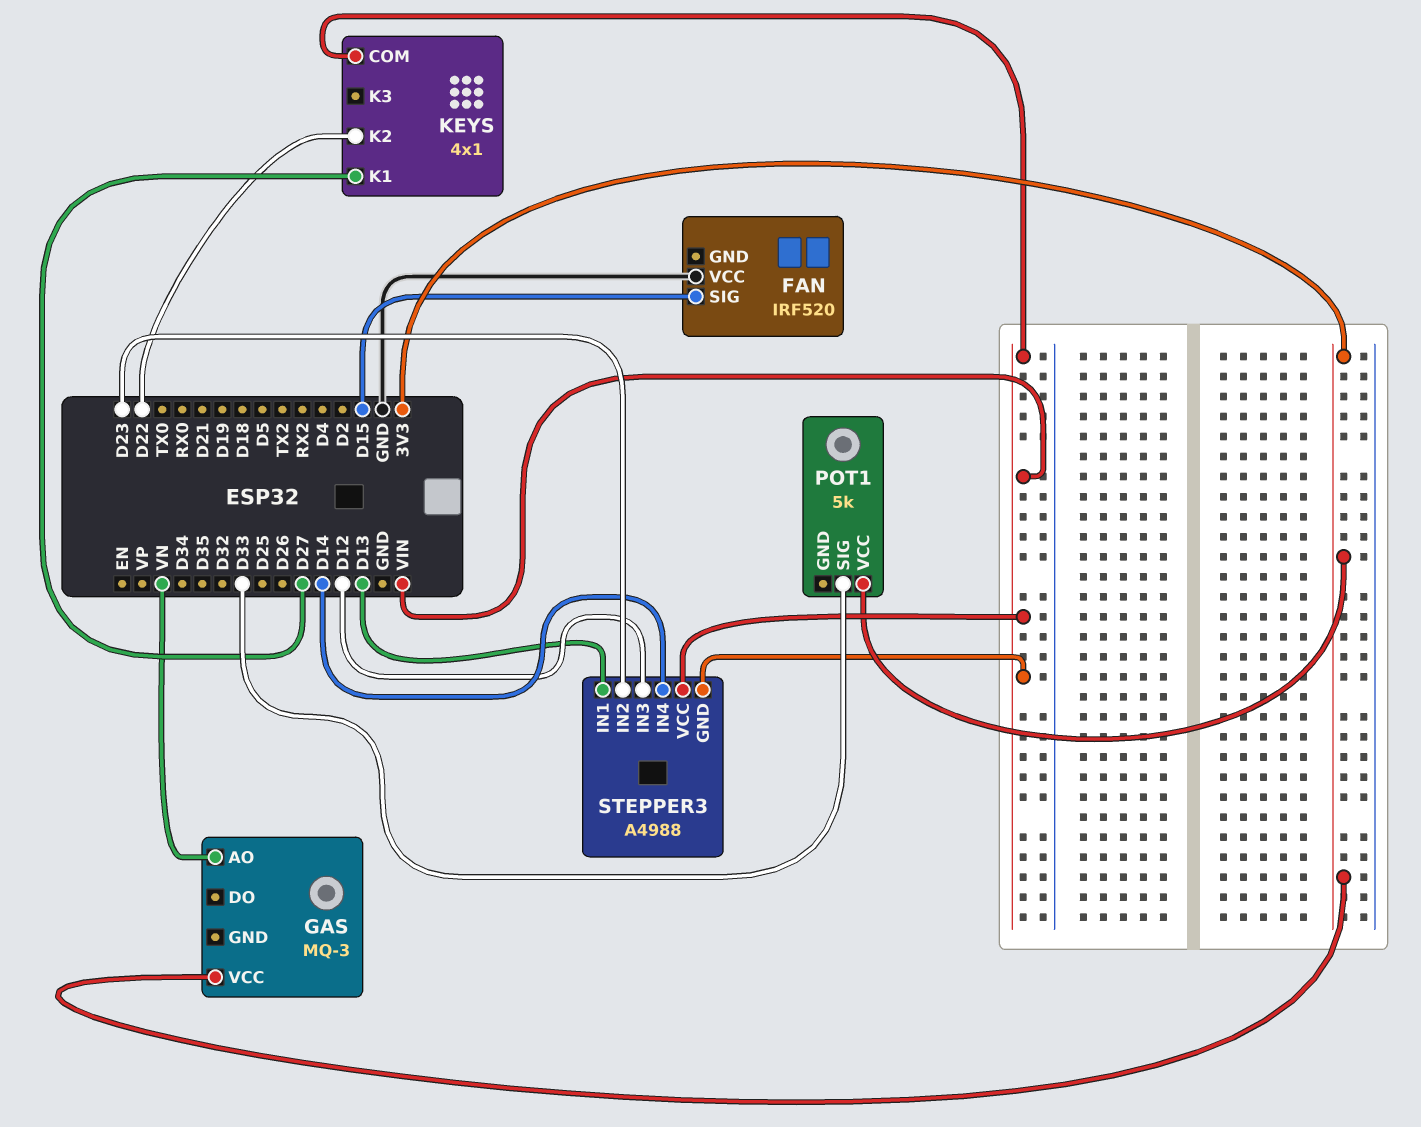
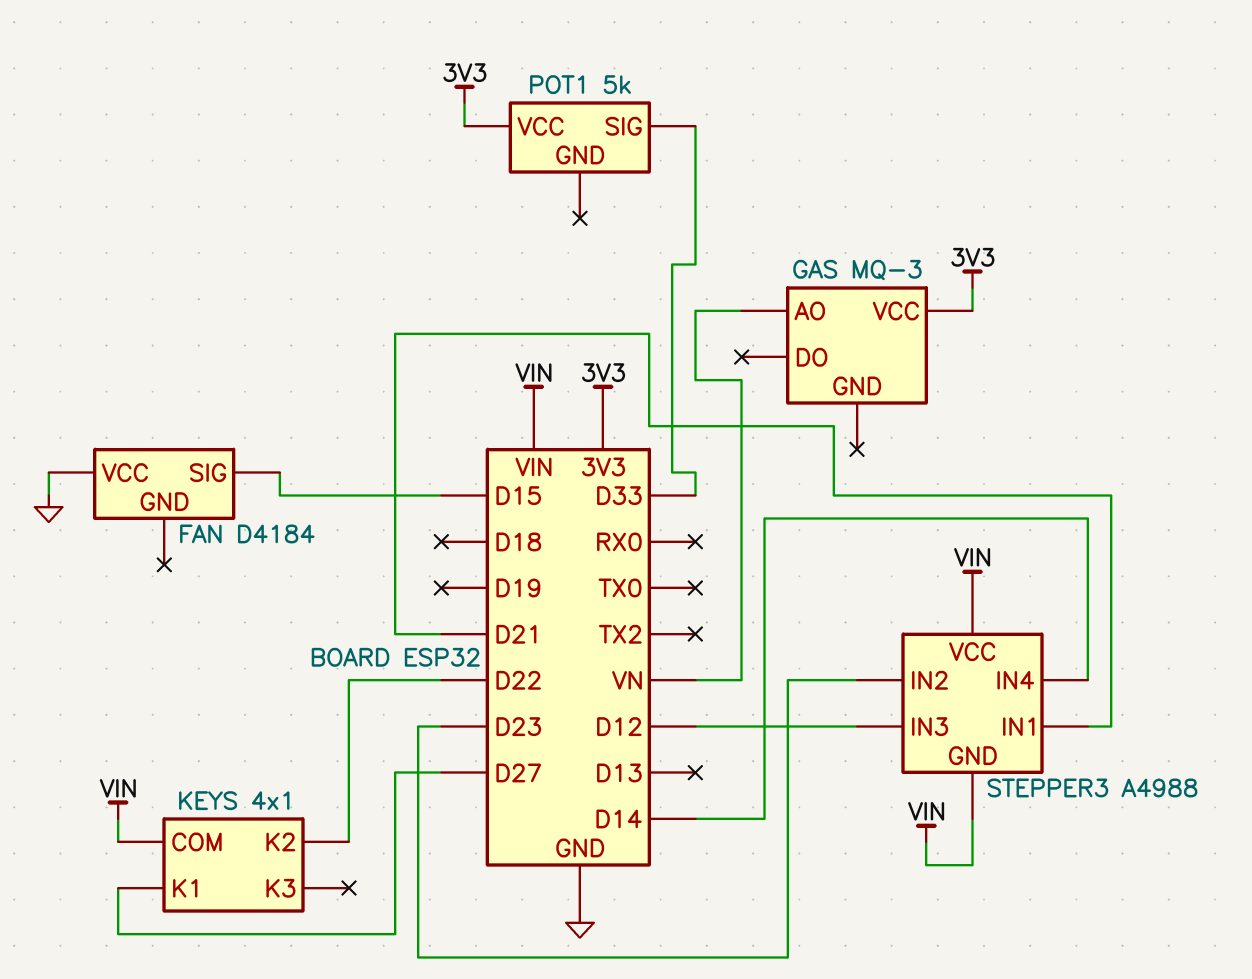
FAN: IRF520 -> D4184
STEPPER3 pin IN1: D13 -> D21

